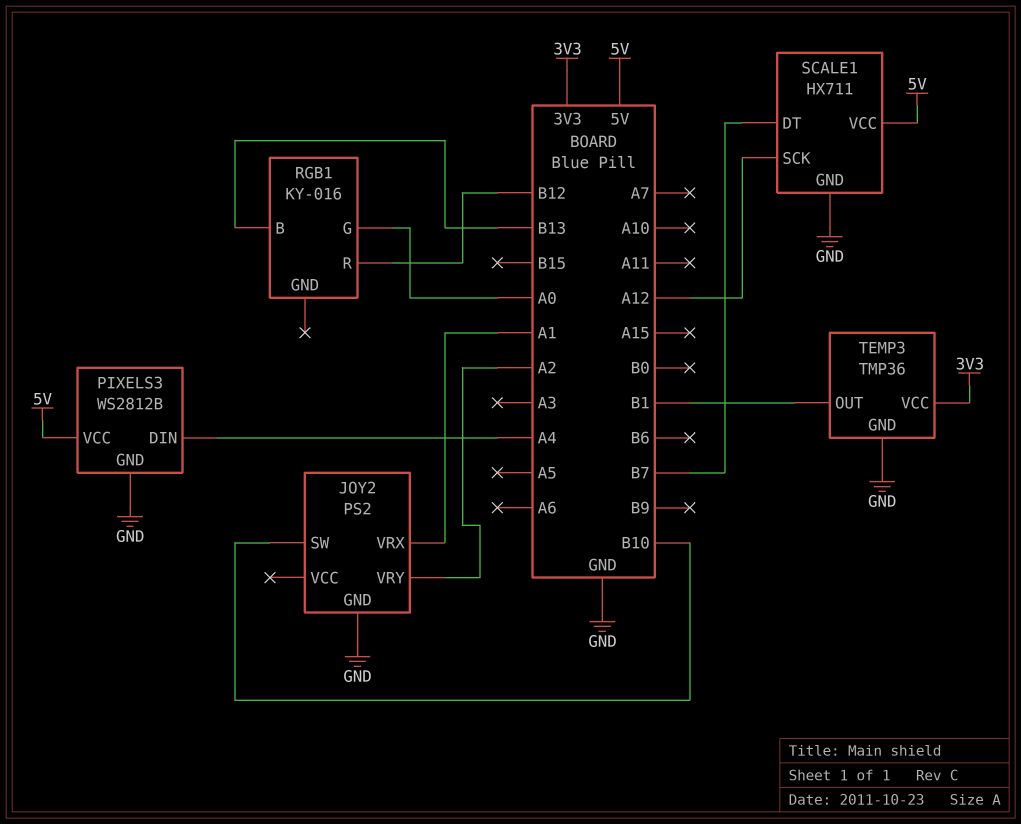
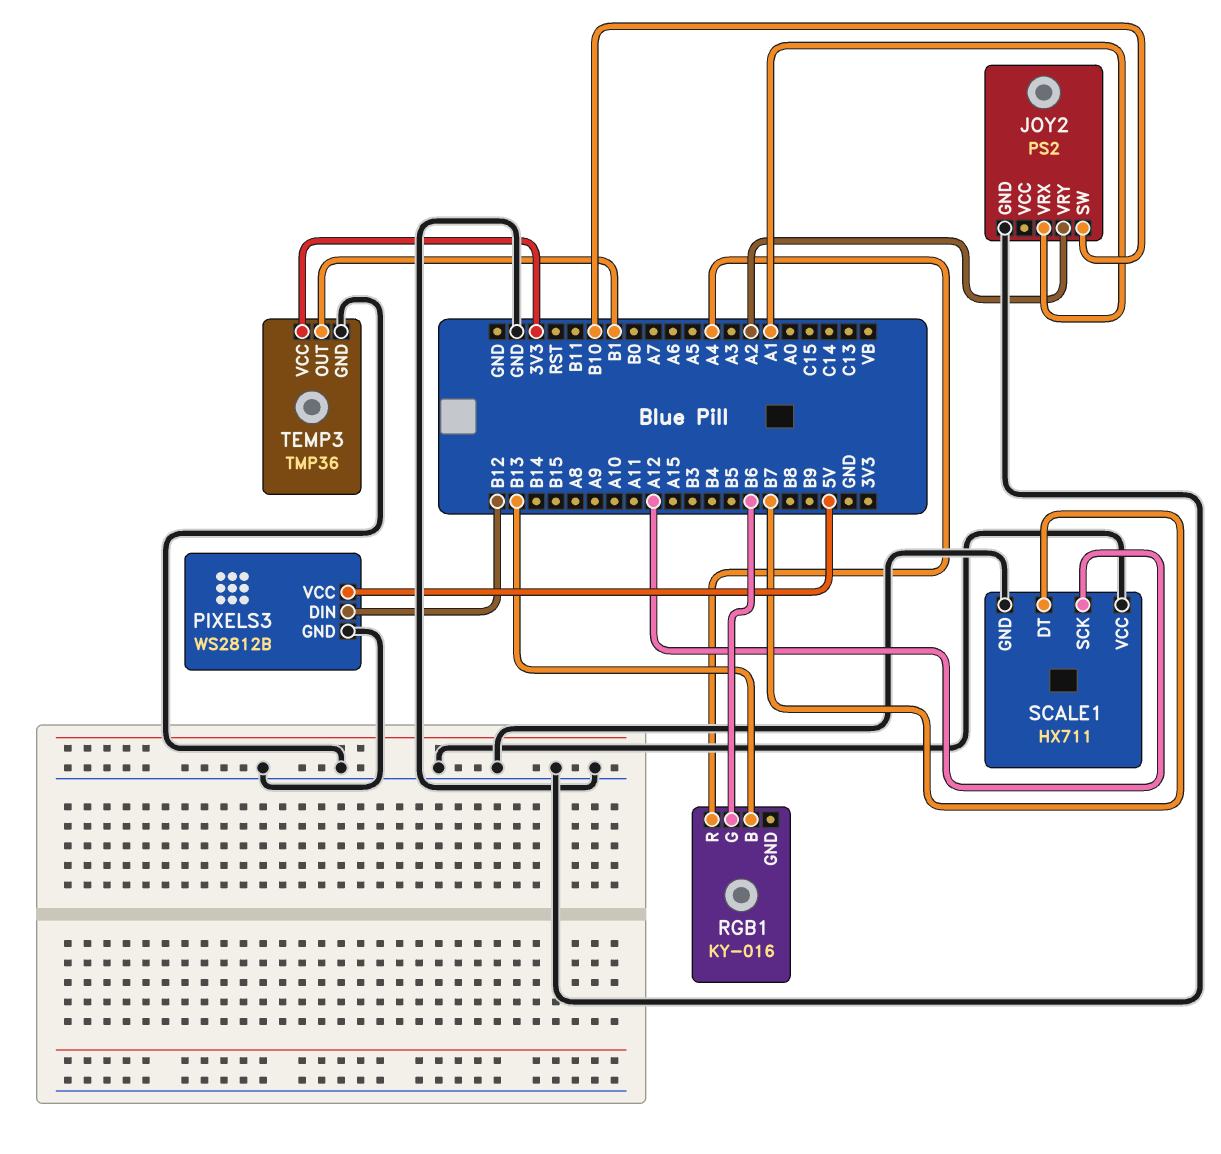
PIXELS3 pin DIN: A4 -> B12
RGB1 pin G: A0 -> B6
RGB1 pin R: B12 -> A4
SCALE1 pin VCC: 5V -> GND

